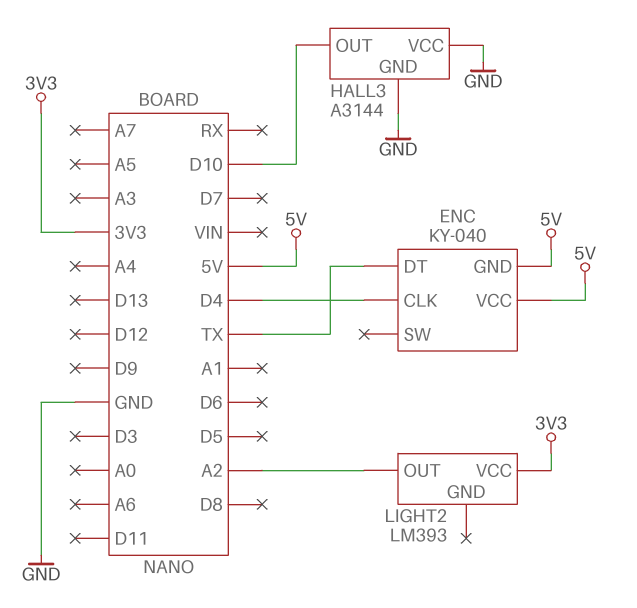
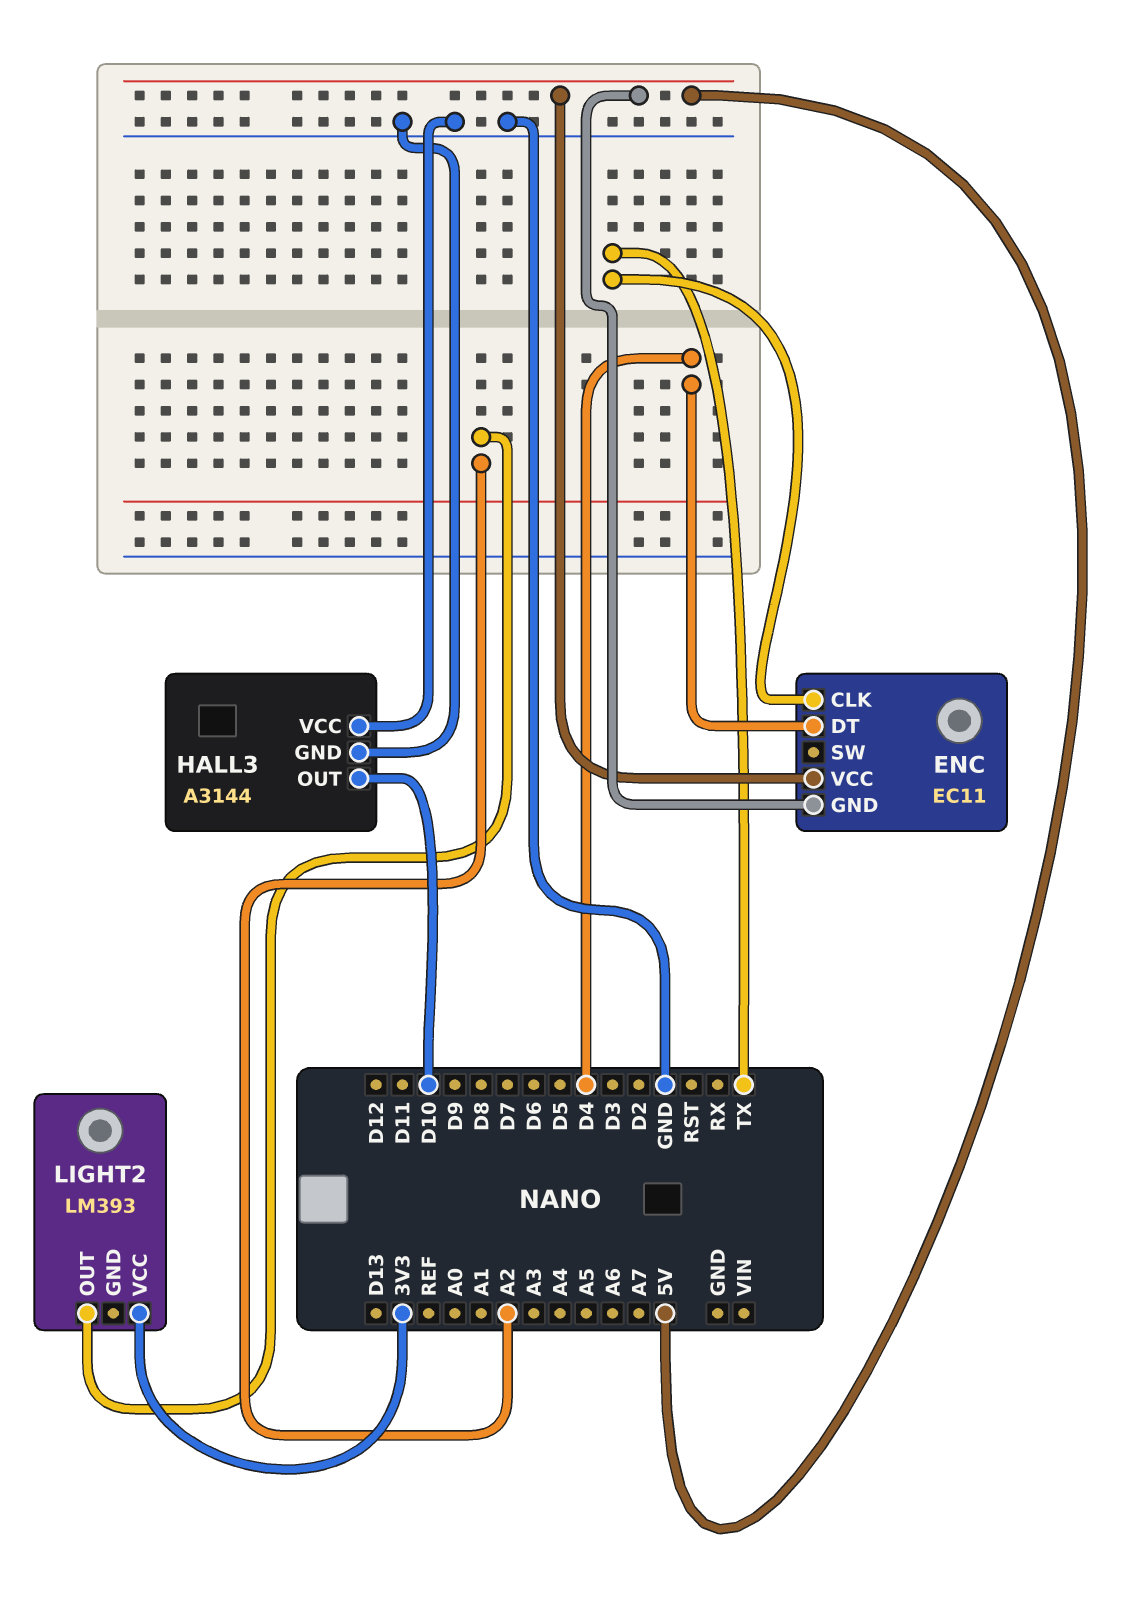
ENC: KY-040 -> EC11
ENC pin CLK: D4 -> TX
ENC pin DT: TX -> D4

